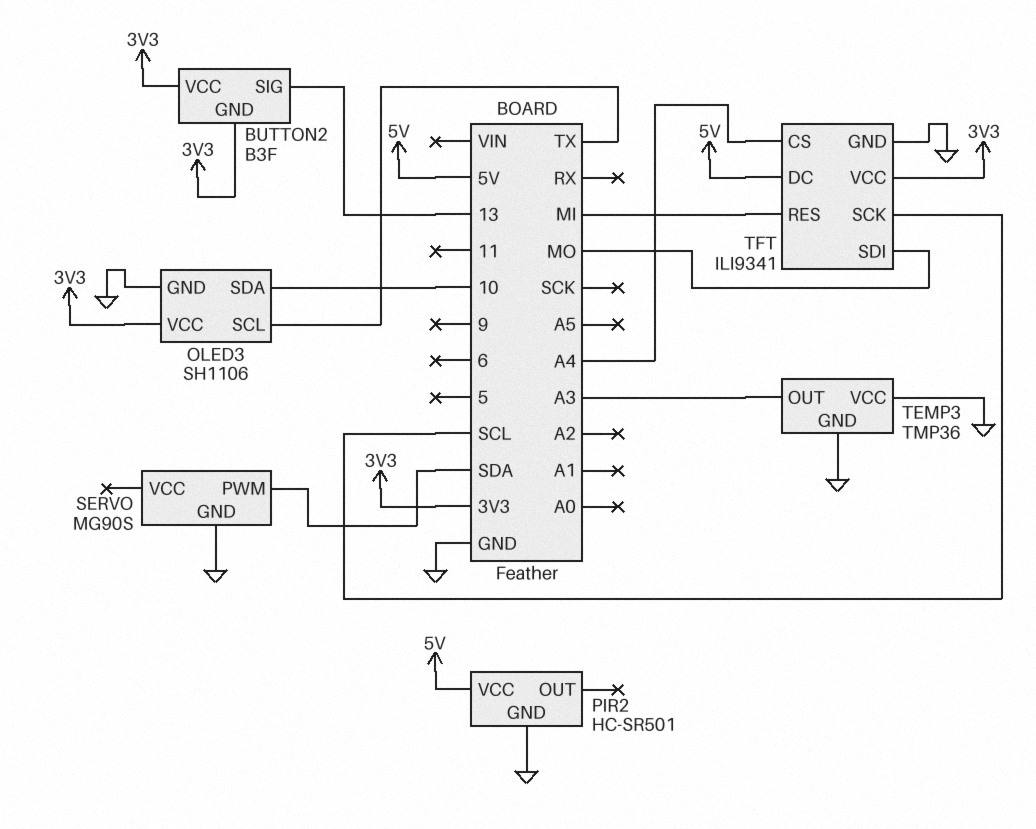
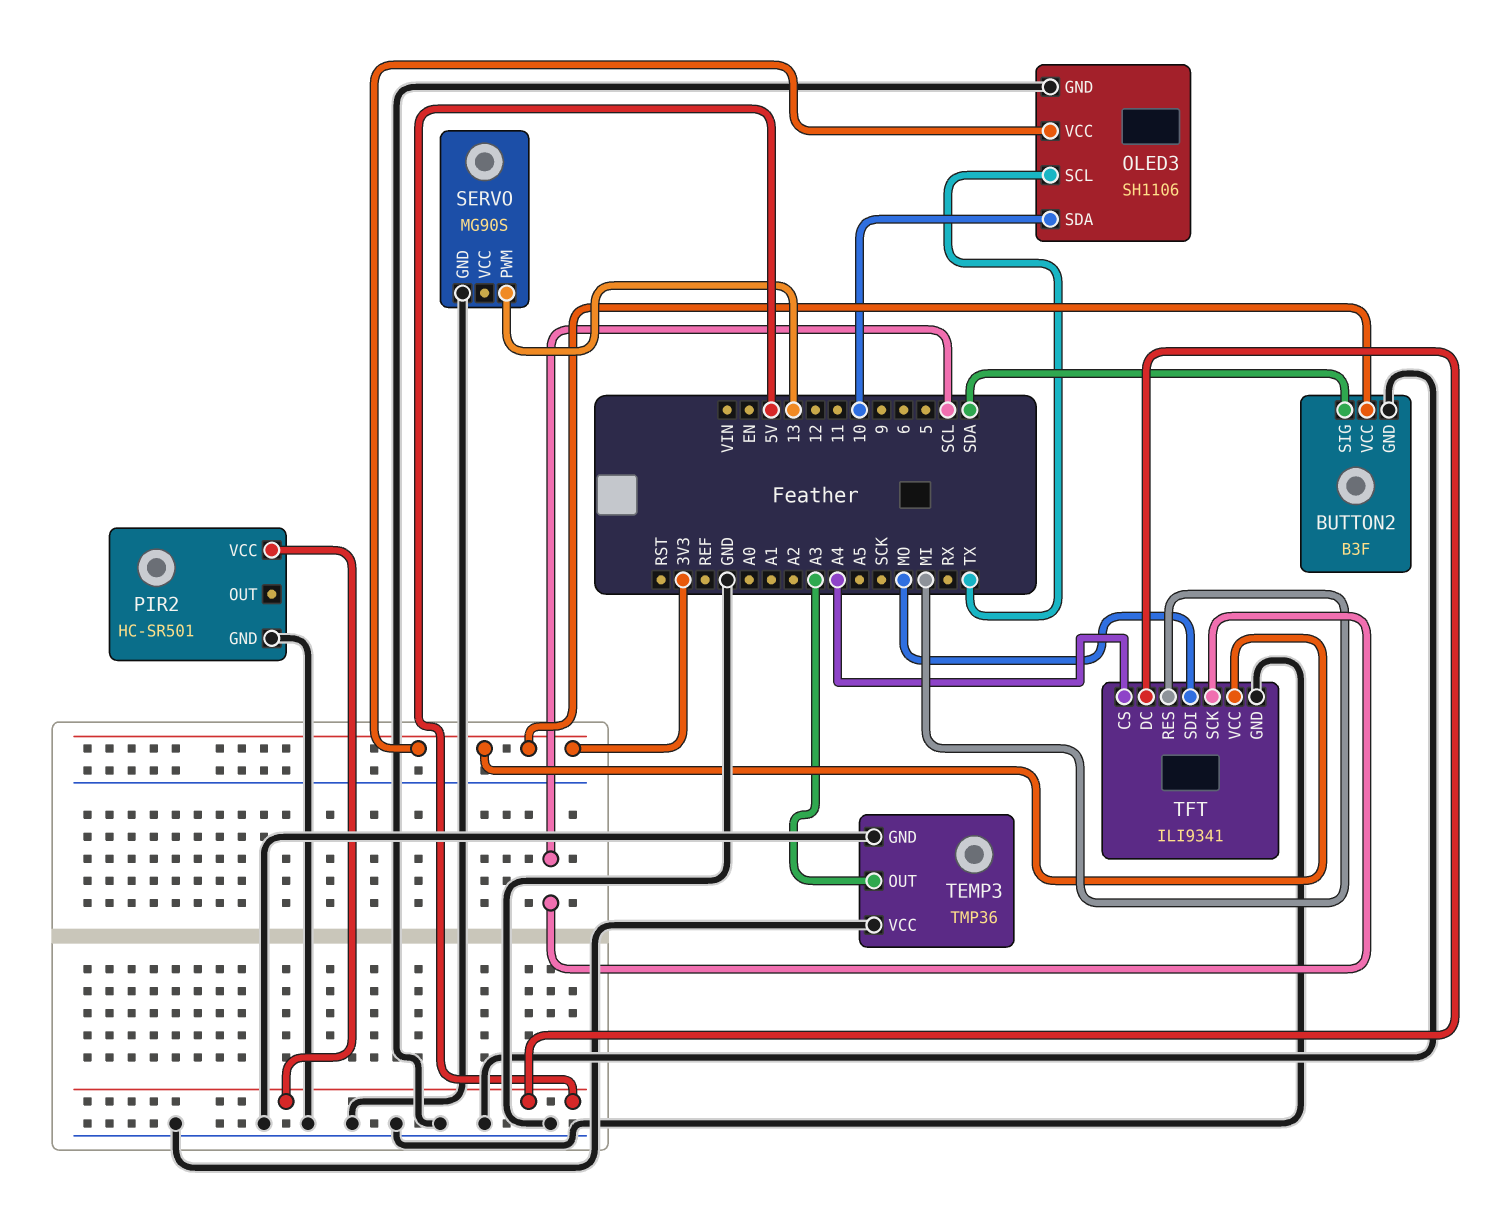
BUTTON2 pin GND: 3V3 -> GND
BUTTON2 pin SIG: 13 -> SDA
SERVO pin PWM: SDA -> 13

